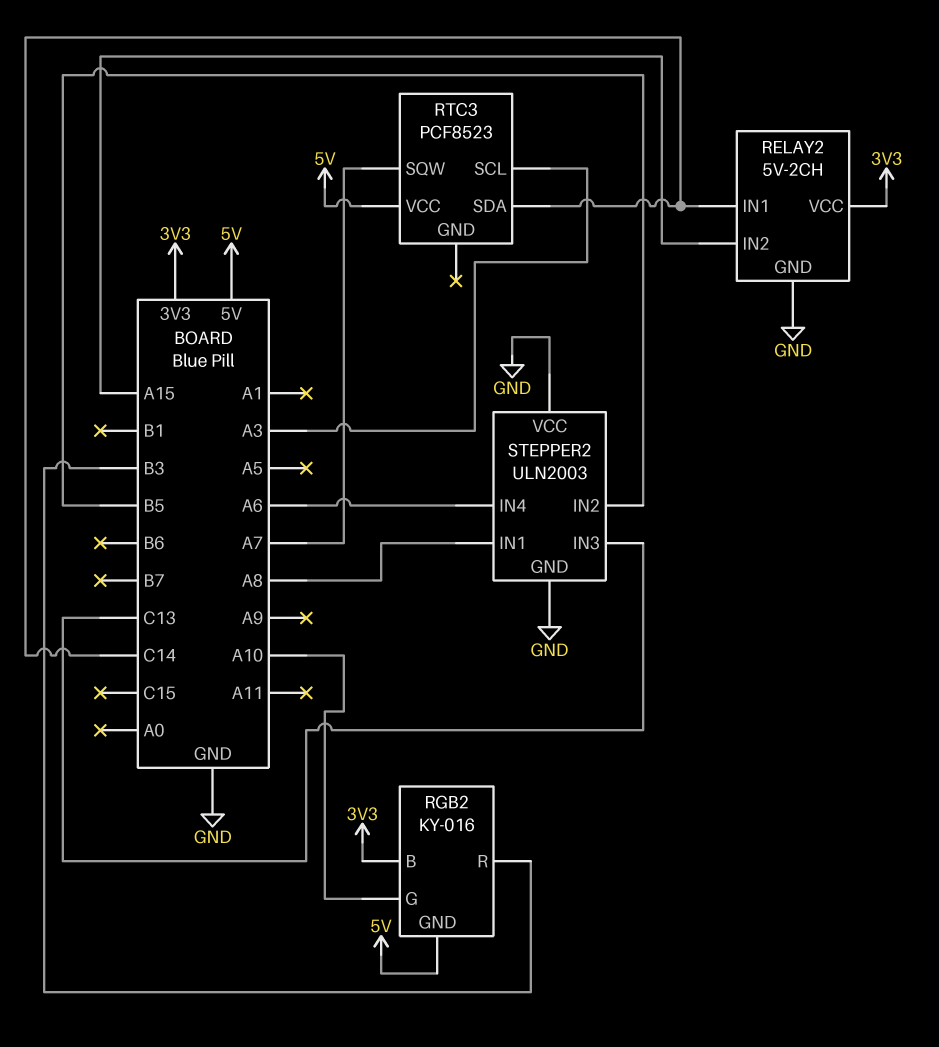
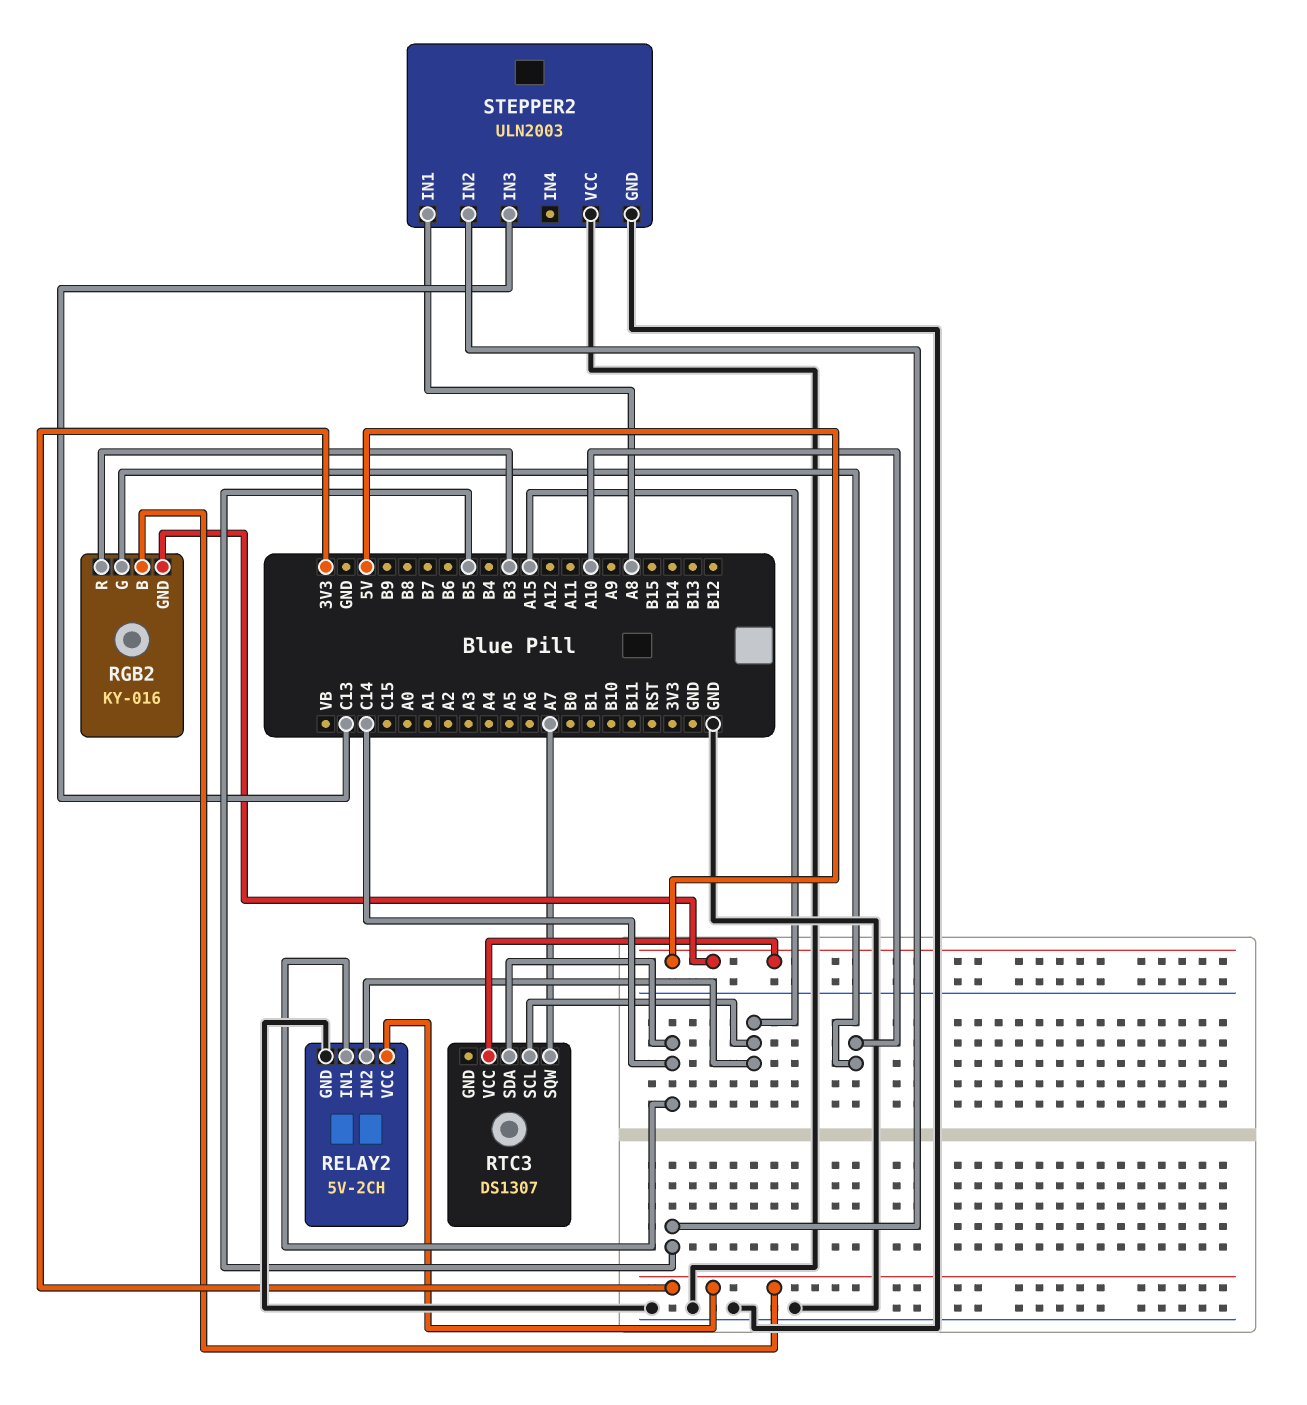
RTC3: PCF8523 -> DS1307
RTC3 pin SCL: A3 -> A15
STEPPER2 pin IN4: A6 -> none

